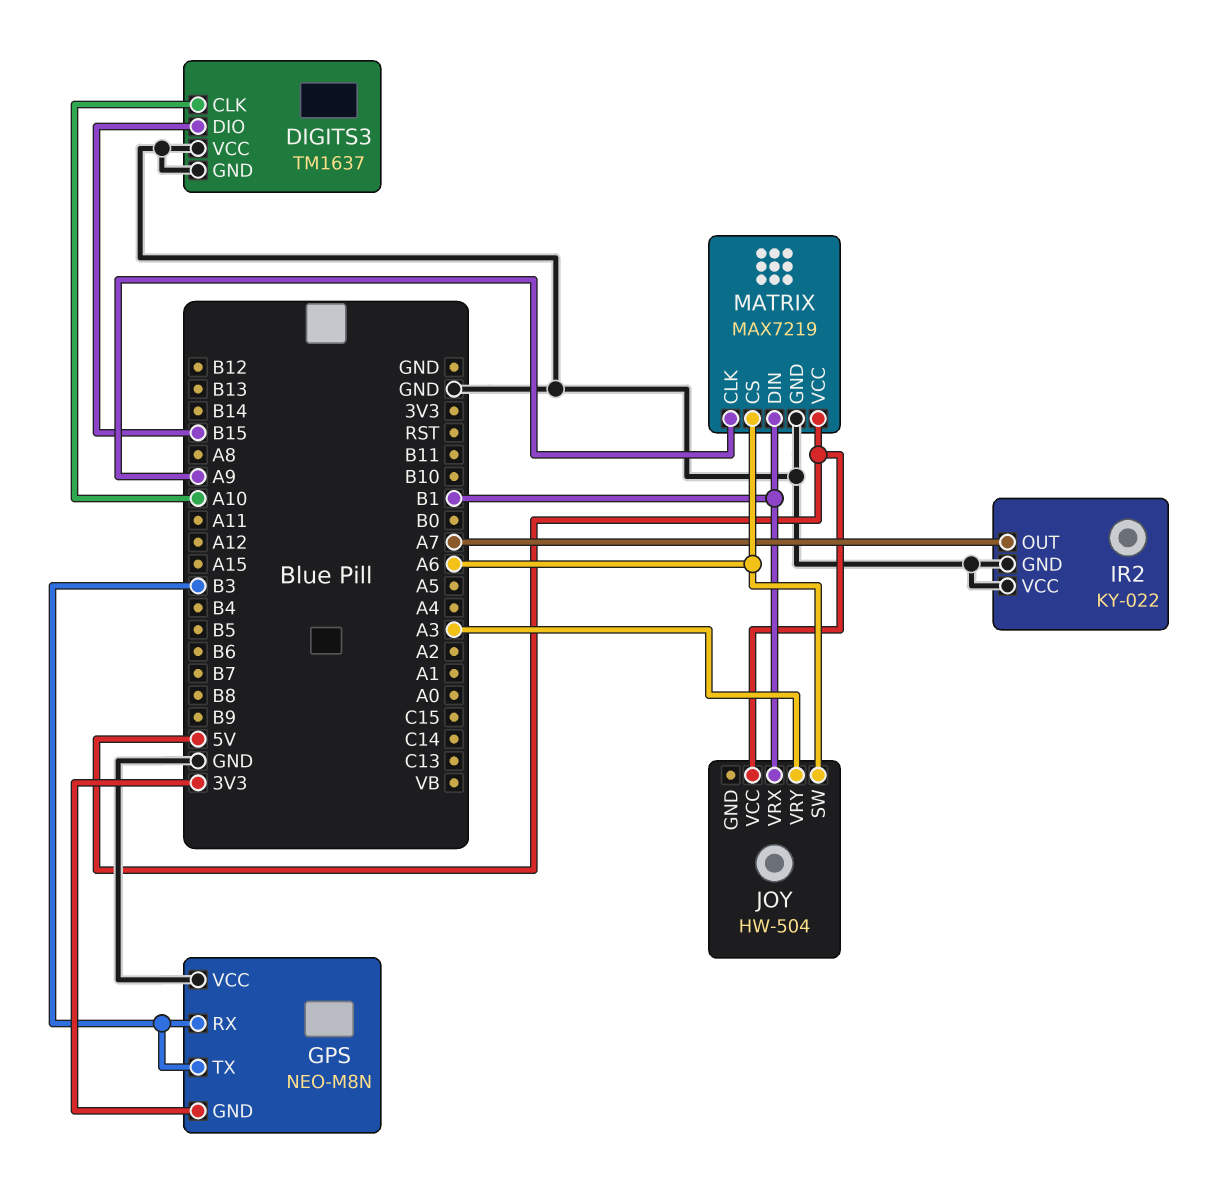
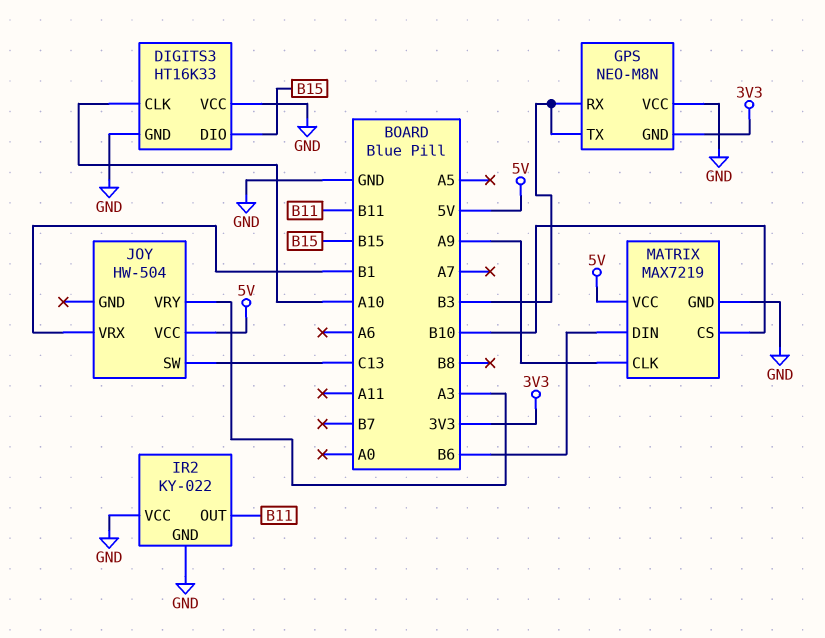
DIGITS3: TM1637 -> HT16K33
IR2 pin OUT: A7 -> B11
JOY pin SW: A6 -> C13
MATRIX pin CS: A6 -> B10
MATRIX pin DIN: B1 -> B6

